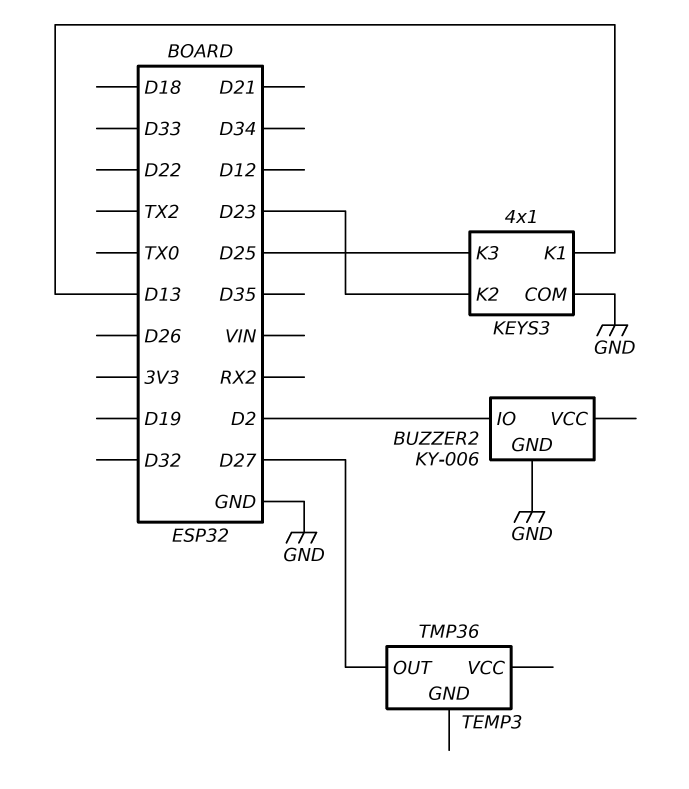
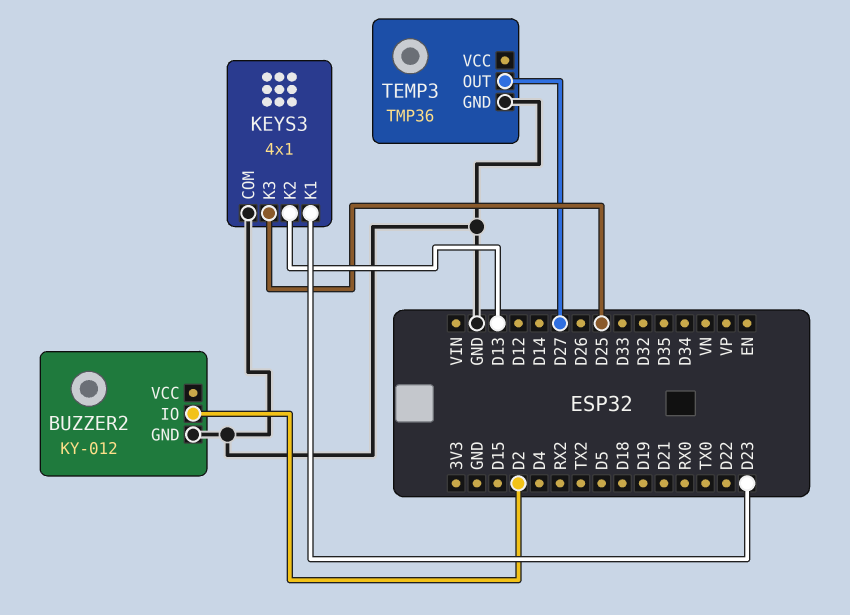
BUZZER2: KY-006 -> KY-012
KEYS3 pin K1: D13 -> D23
KEYS3 pin K2: D23 -> D13
TEMP3 pin GND: none -> GND

